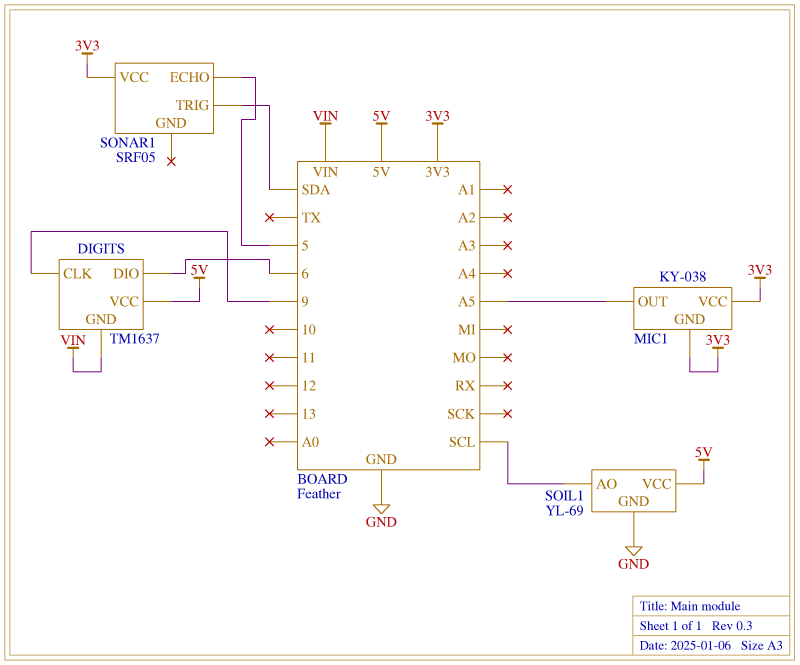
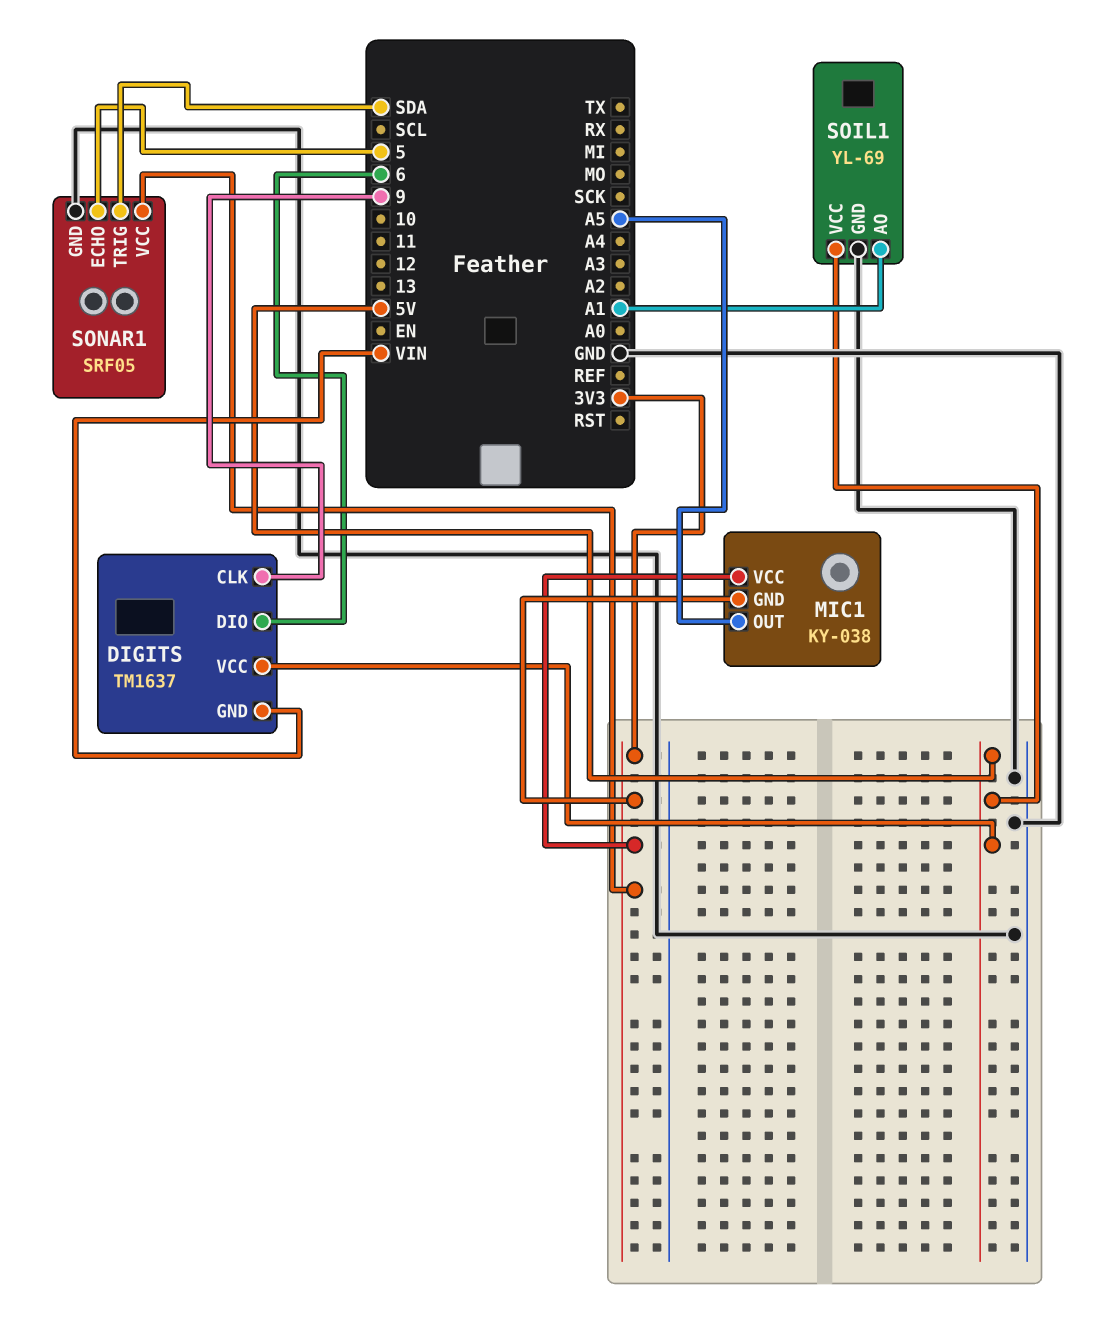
SOIL1 pin AO: SCL -> A1
SONAR1 pin GND: none -> GND

